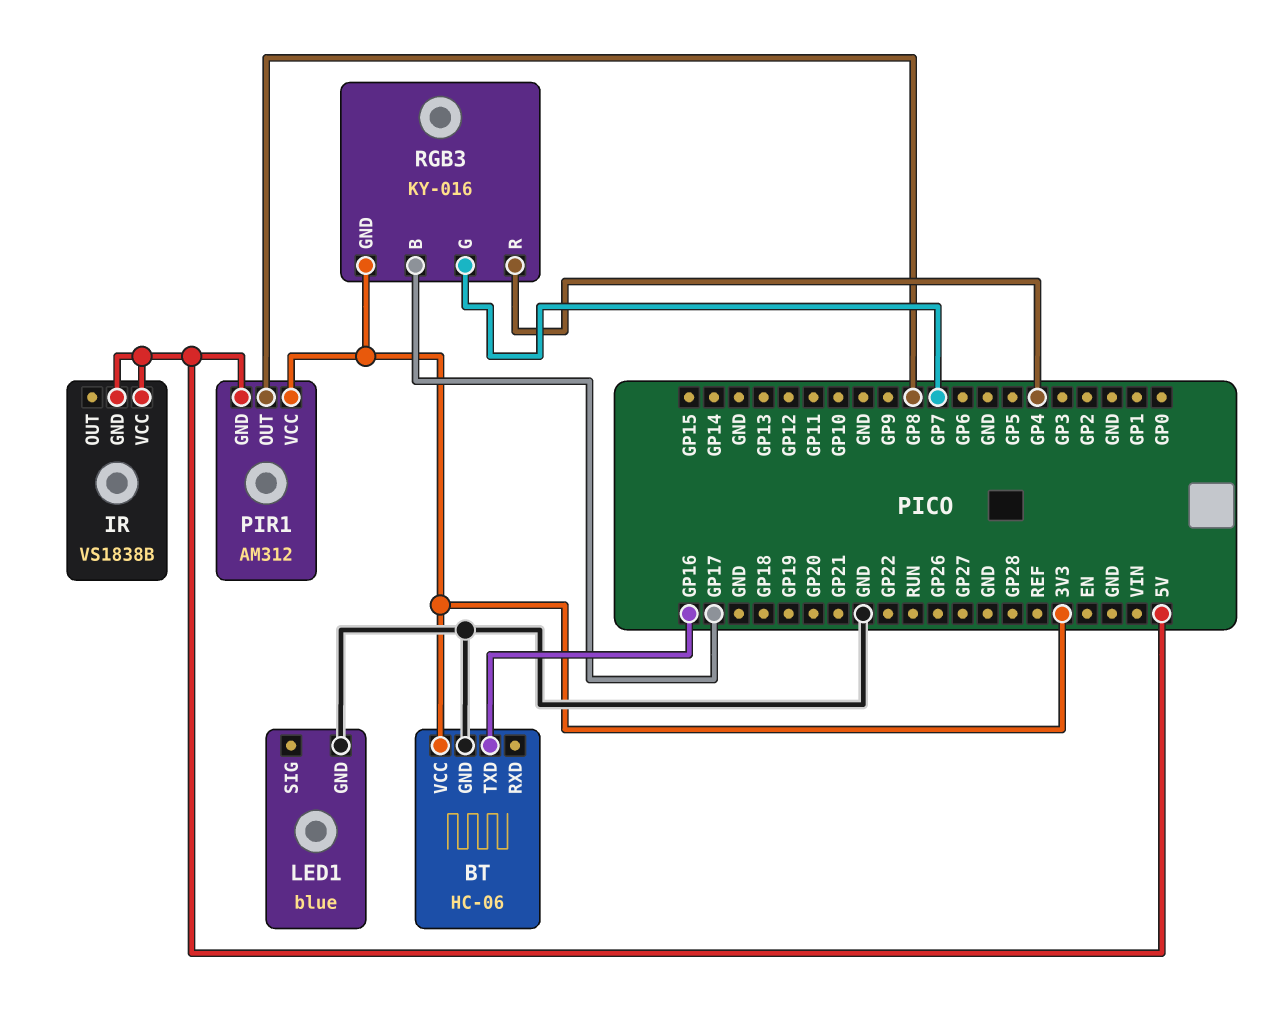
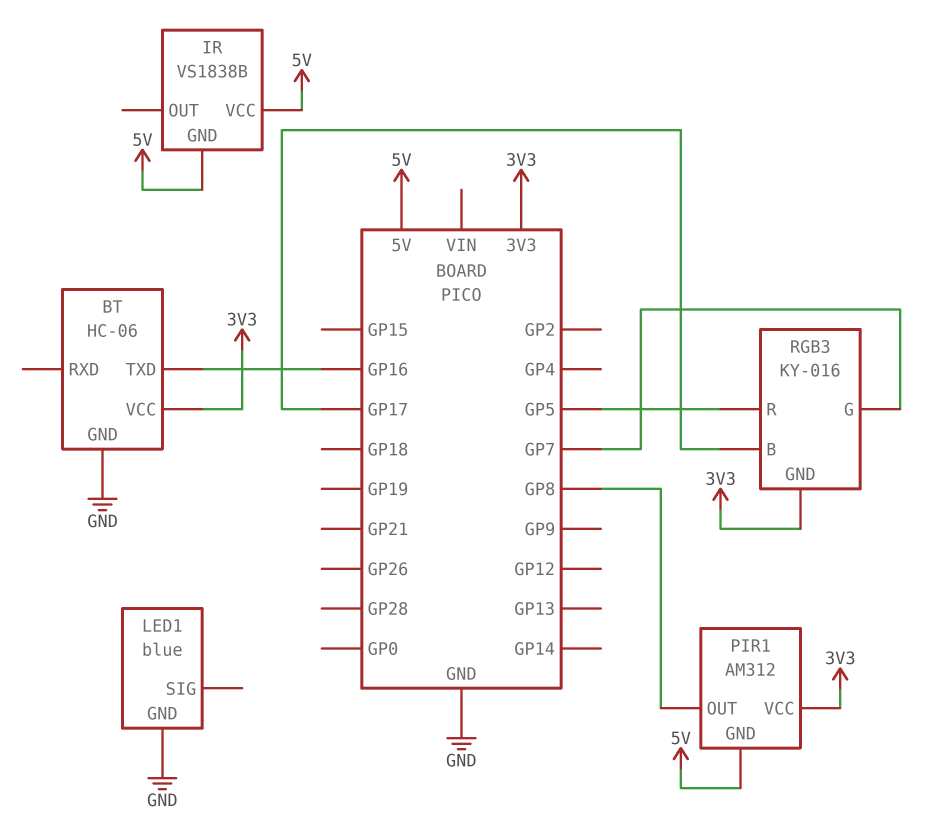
RGB3 pin R: GP4 -> GP5

